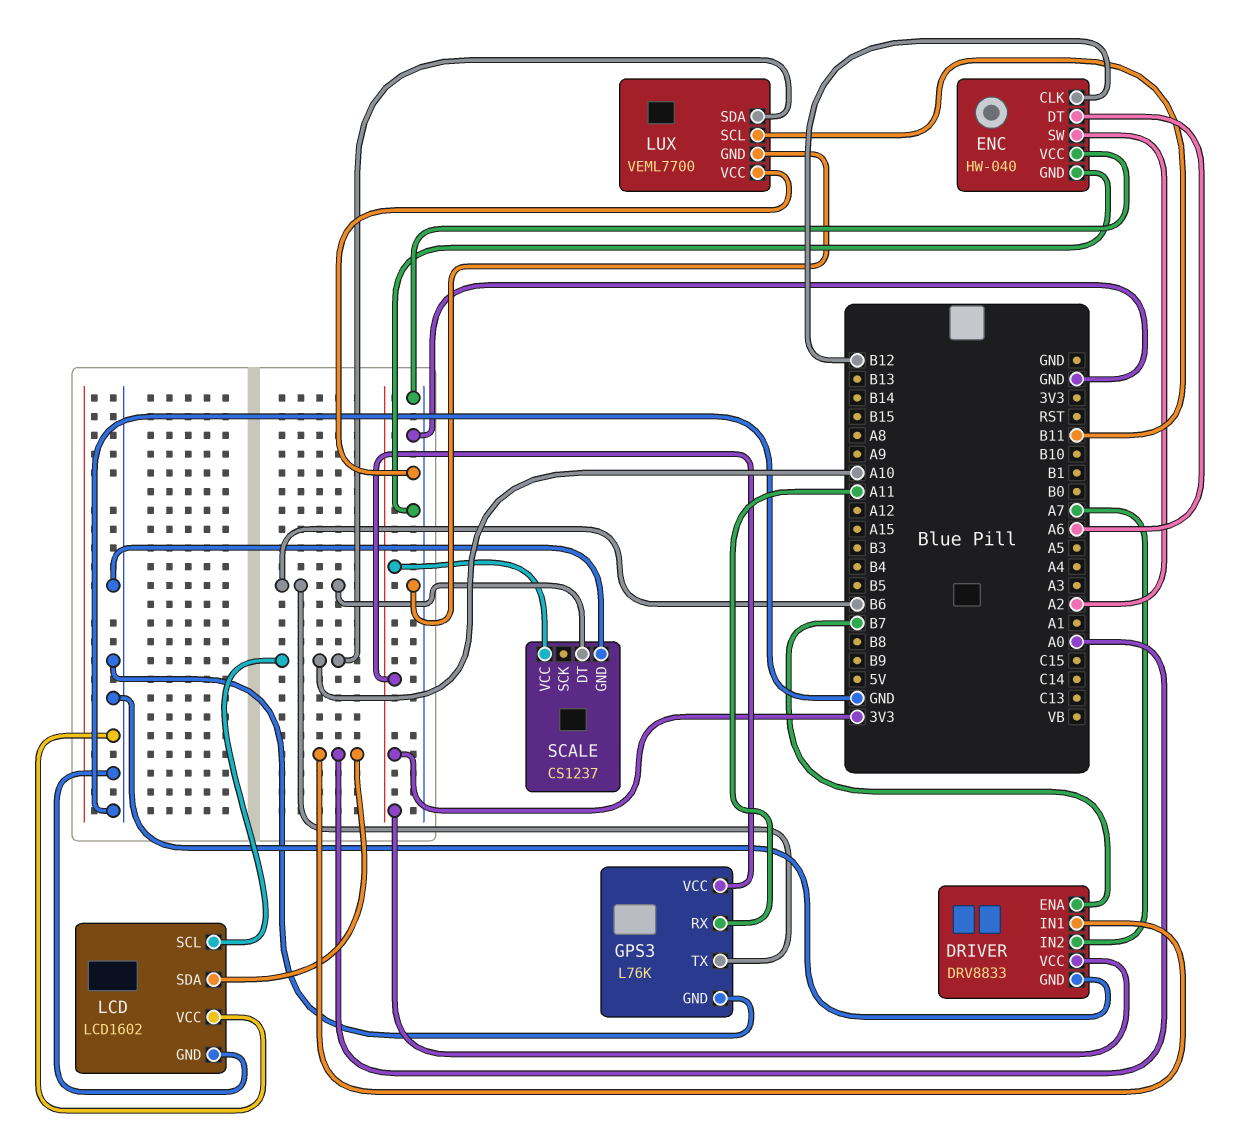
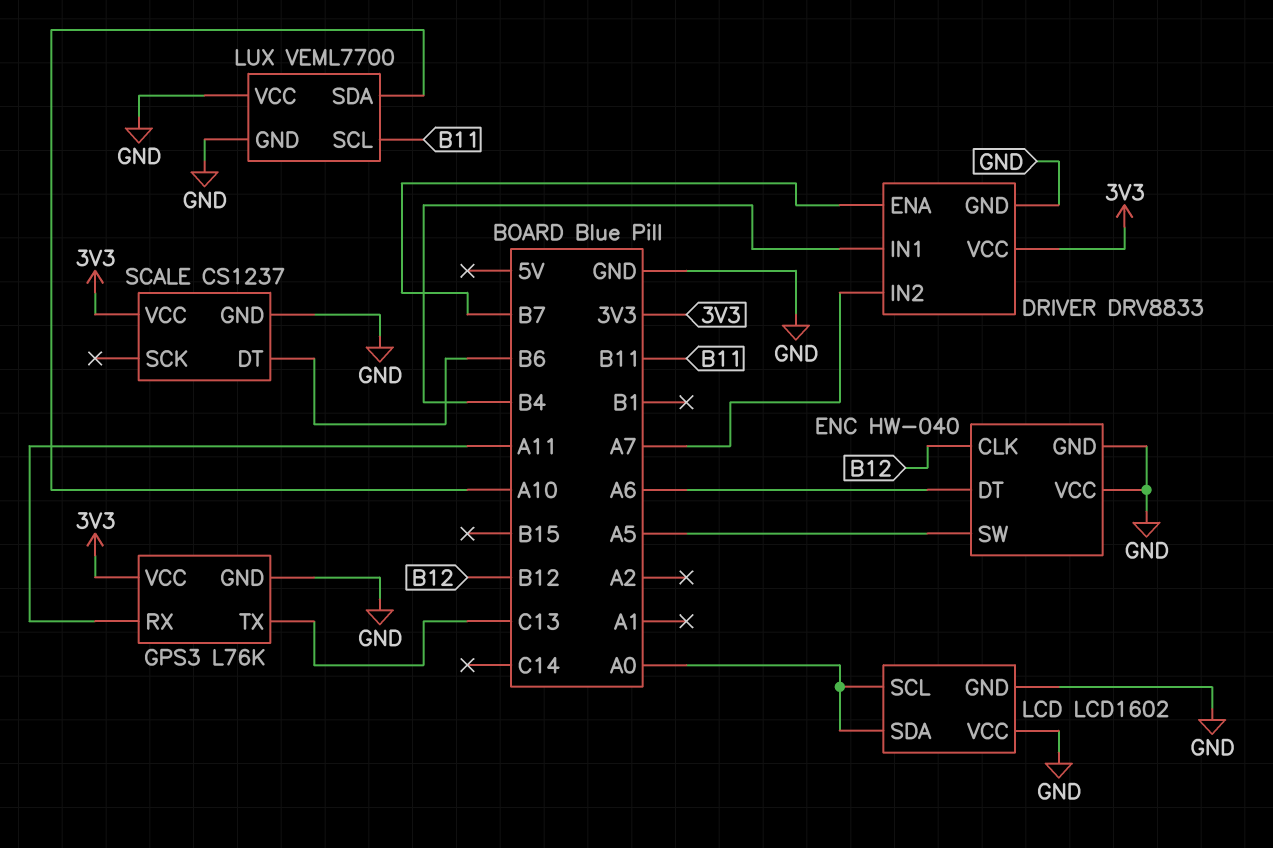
DRIVER pin IN1: A0 -> B4
ENC pin SW: A2 -> A5
GPS3 pin TX: B6 -> C13
LCD pin SCL: A10 -> A0

